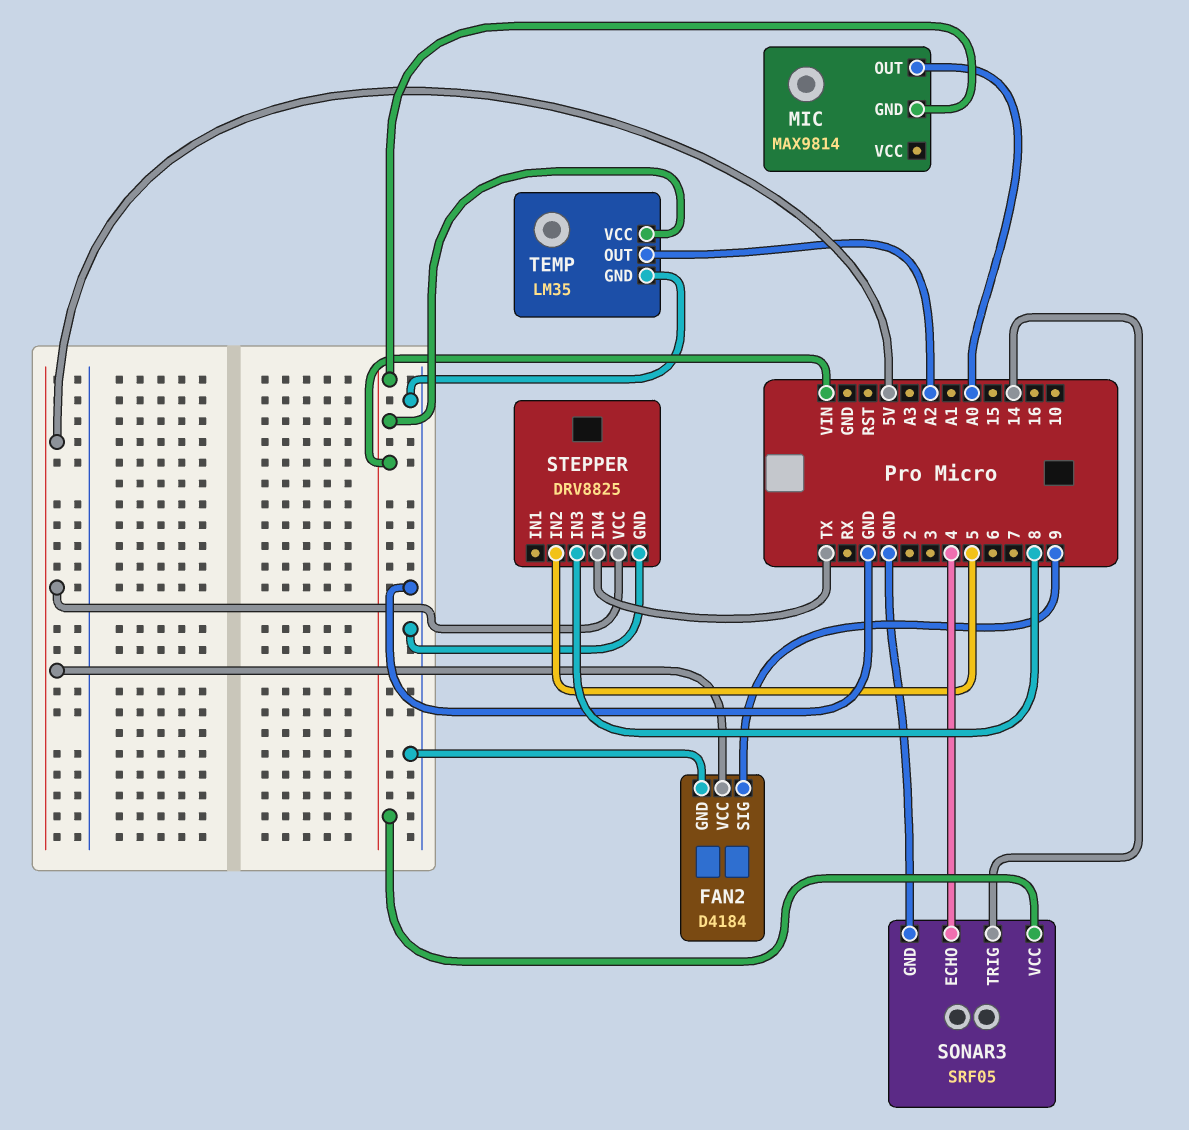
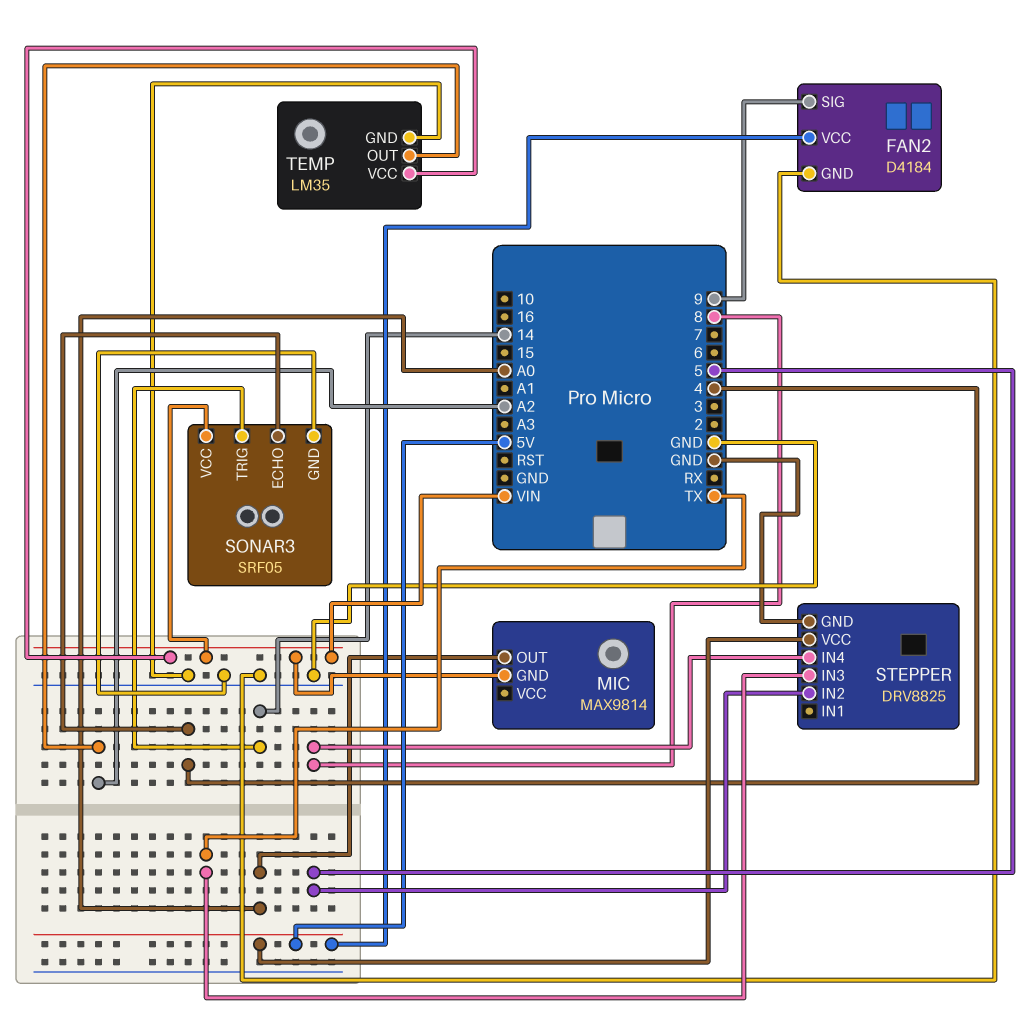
STEPPER pin IN3: 8 -> TX
STEPPER pin IN4: TX -> 8

